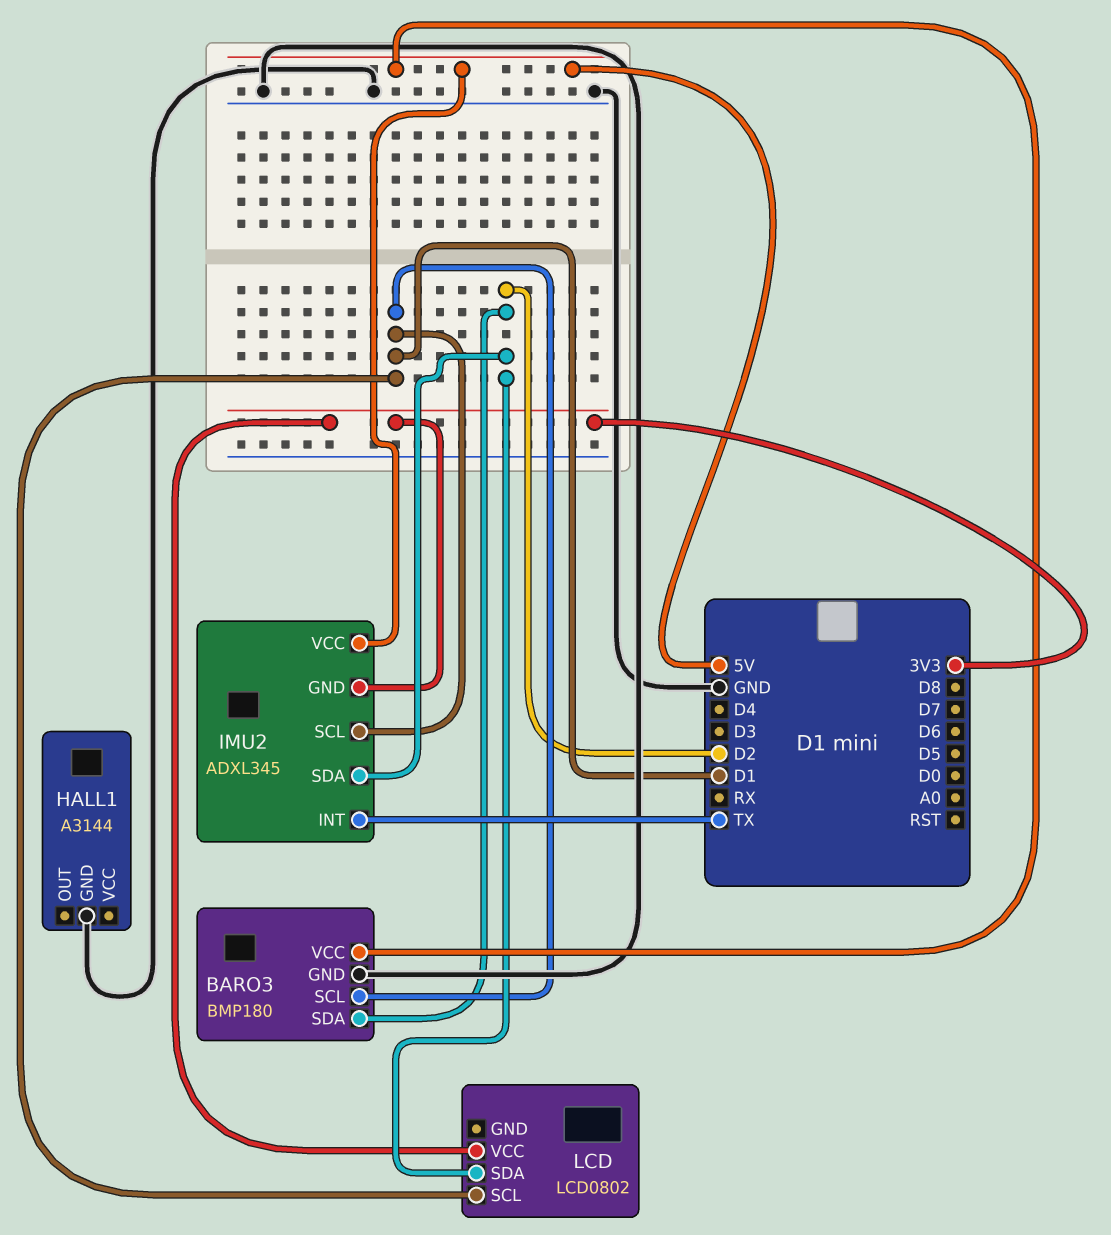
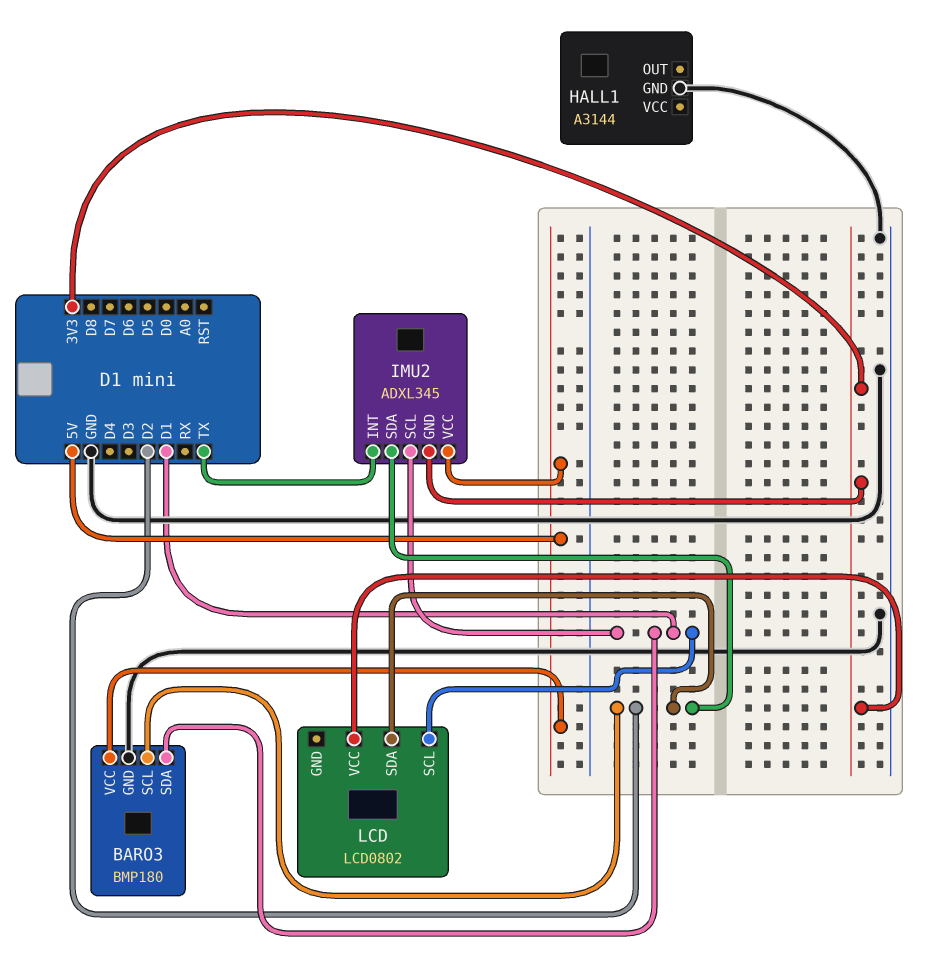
BARO3 pin SCL: D1 -> D2
BARO3 pin SDA: D2 -> D1

